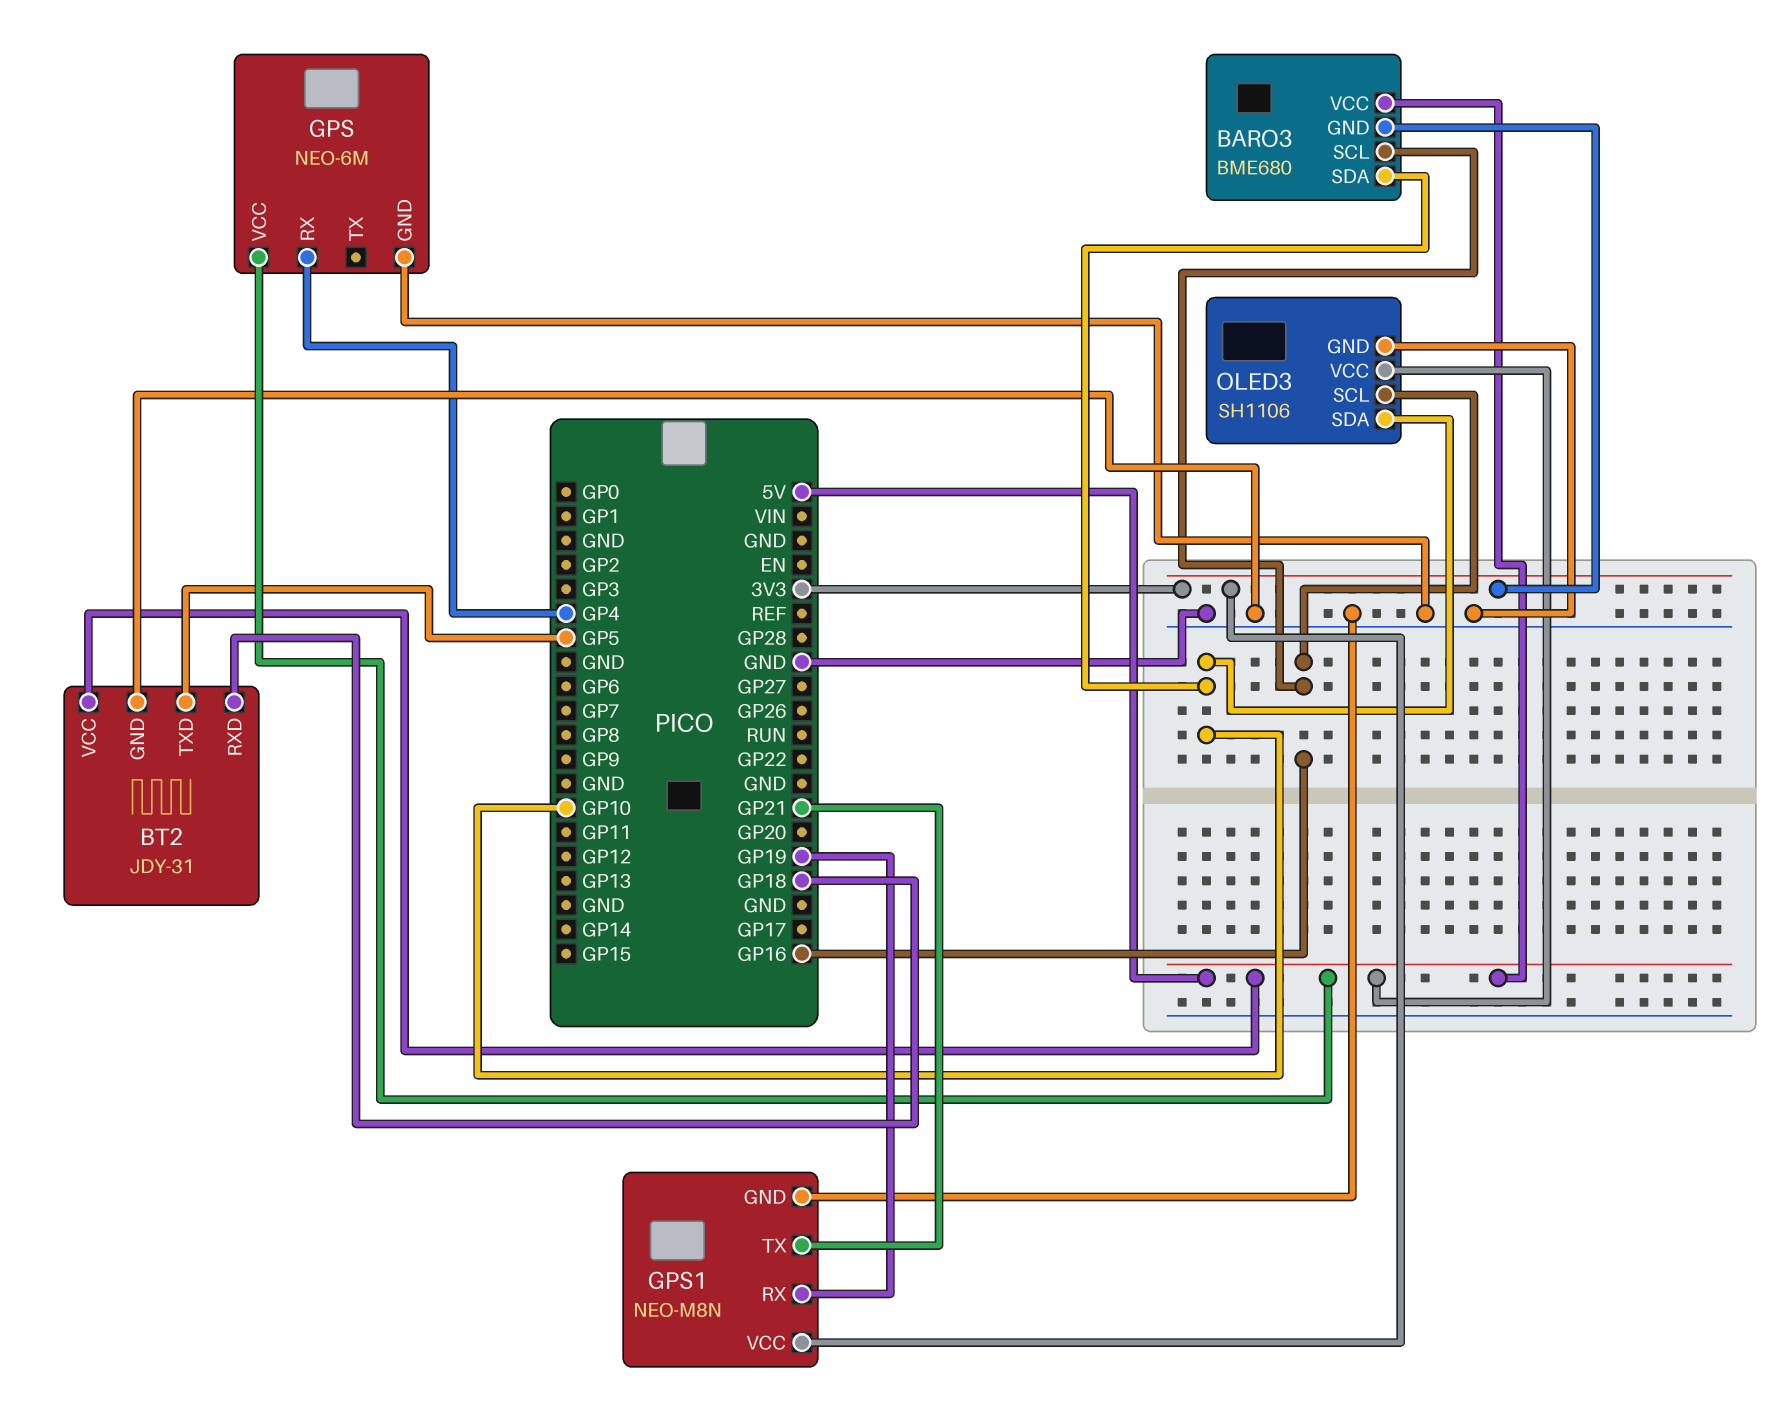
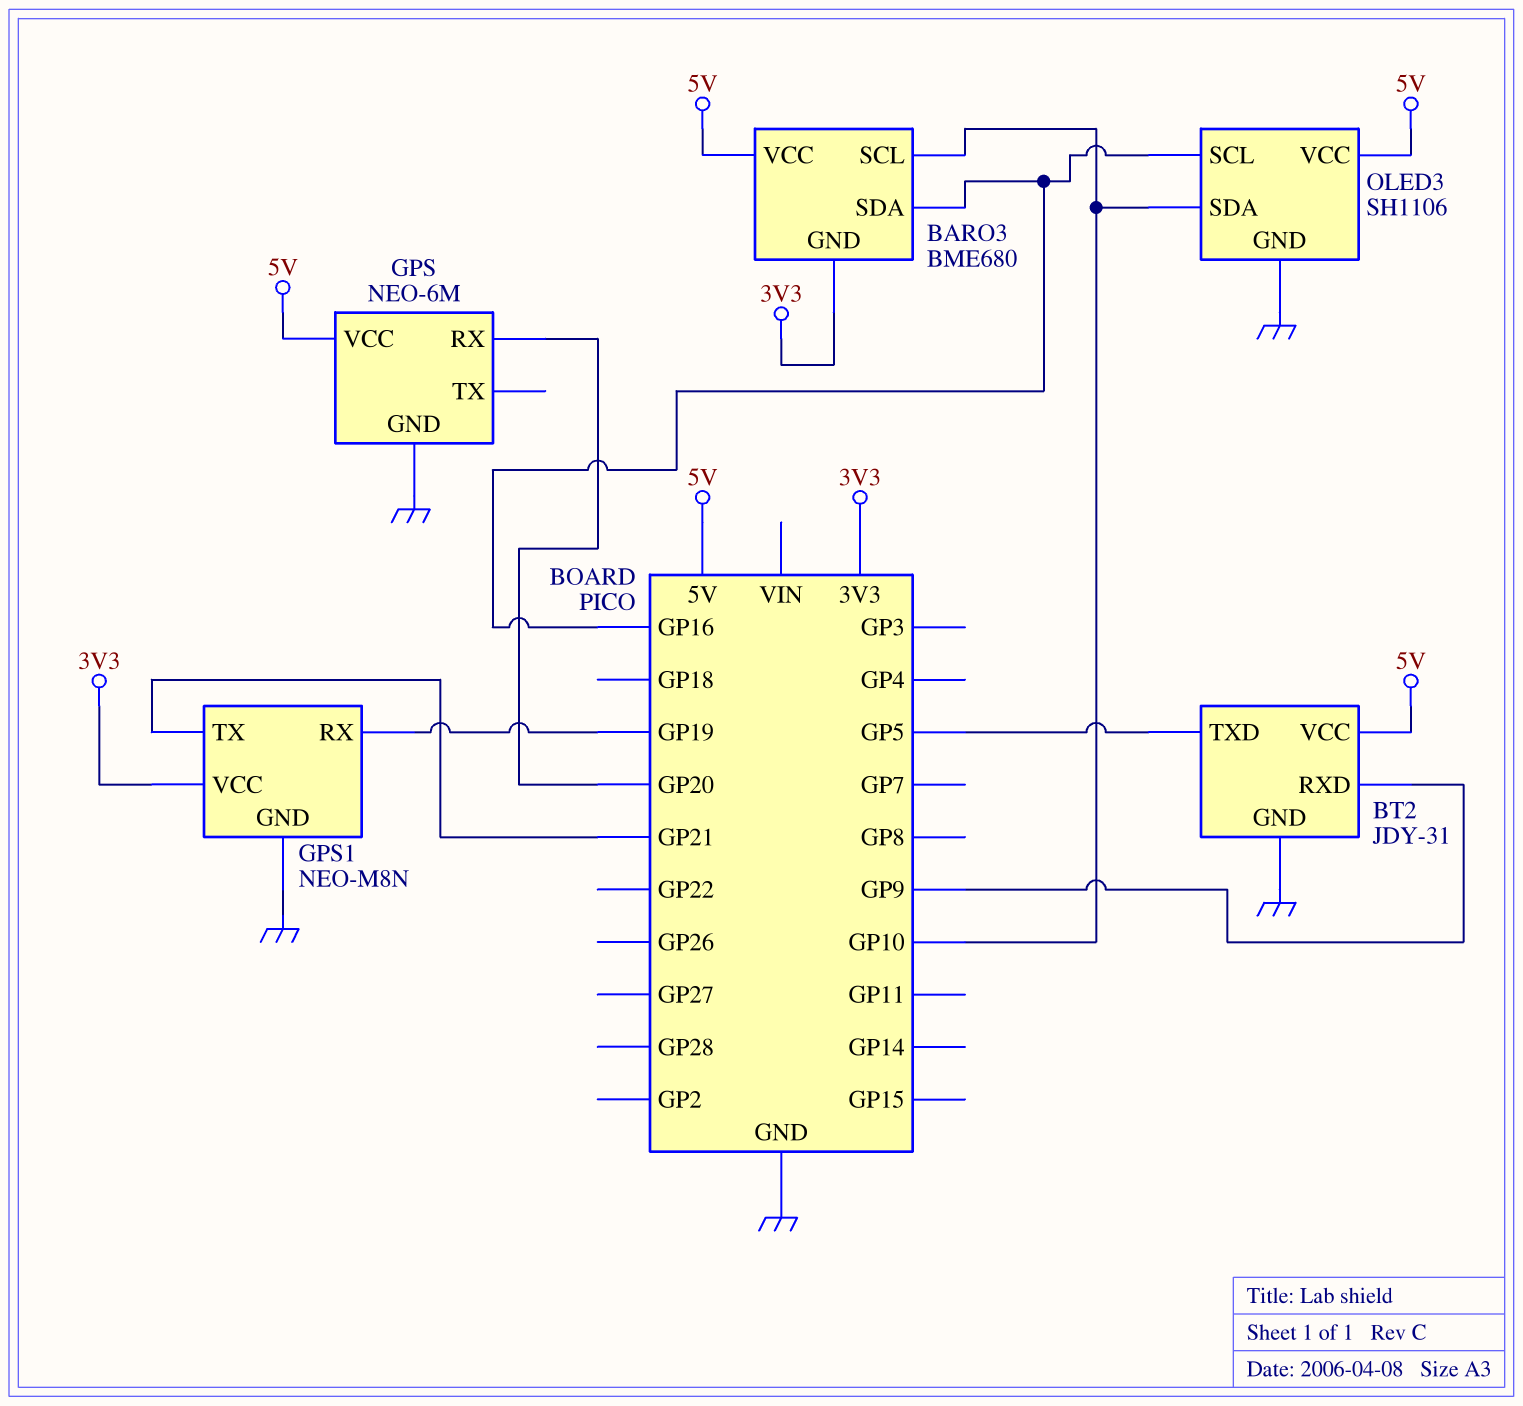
BARO3 pin SCL: GP16 -> GP10
BARO3 pin SDA: GP10 -> GP16
BT2 pin RXD: GP18 -> GP9
GPS pin RX: GP4 -> GP20

